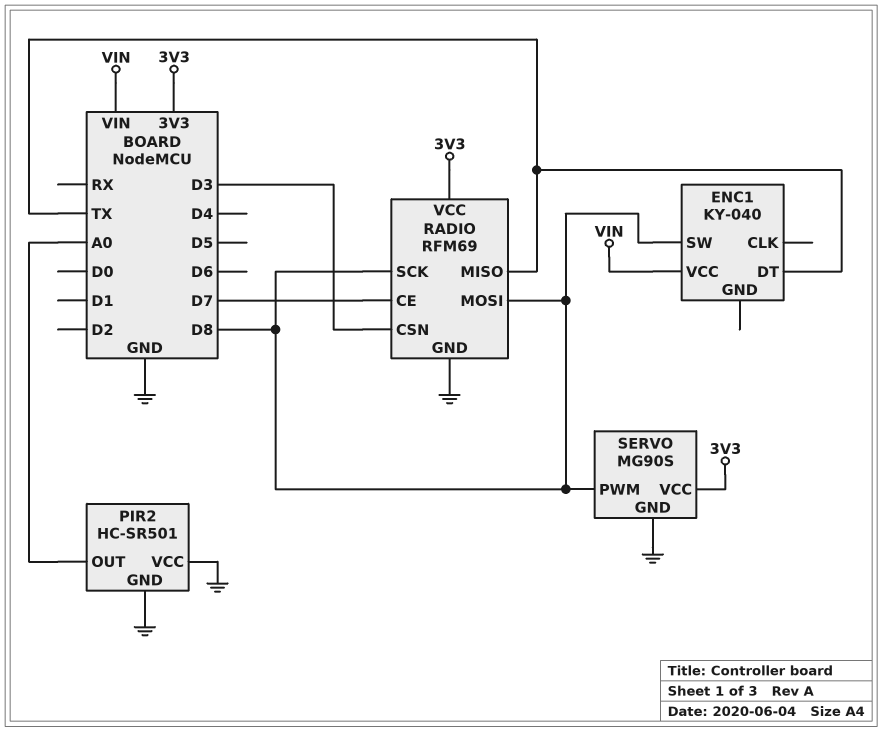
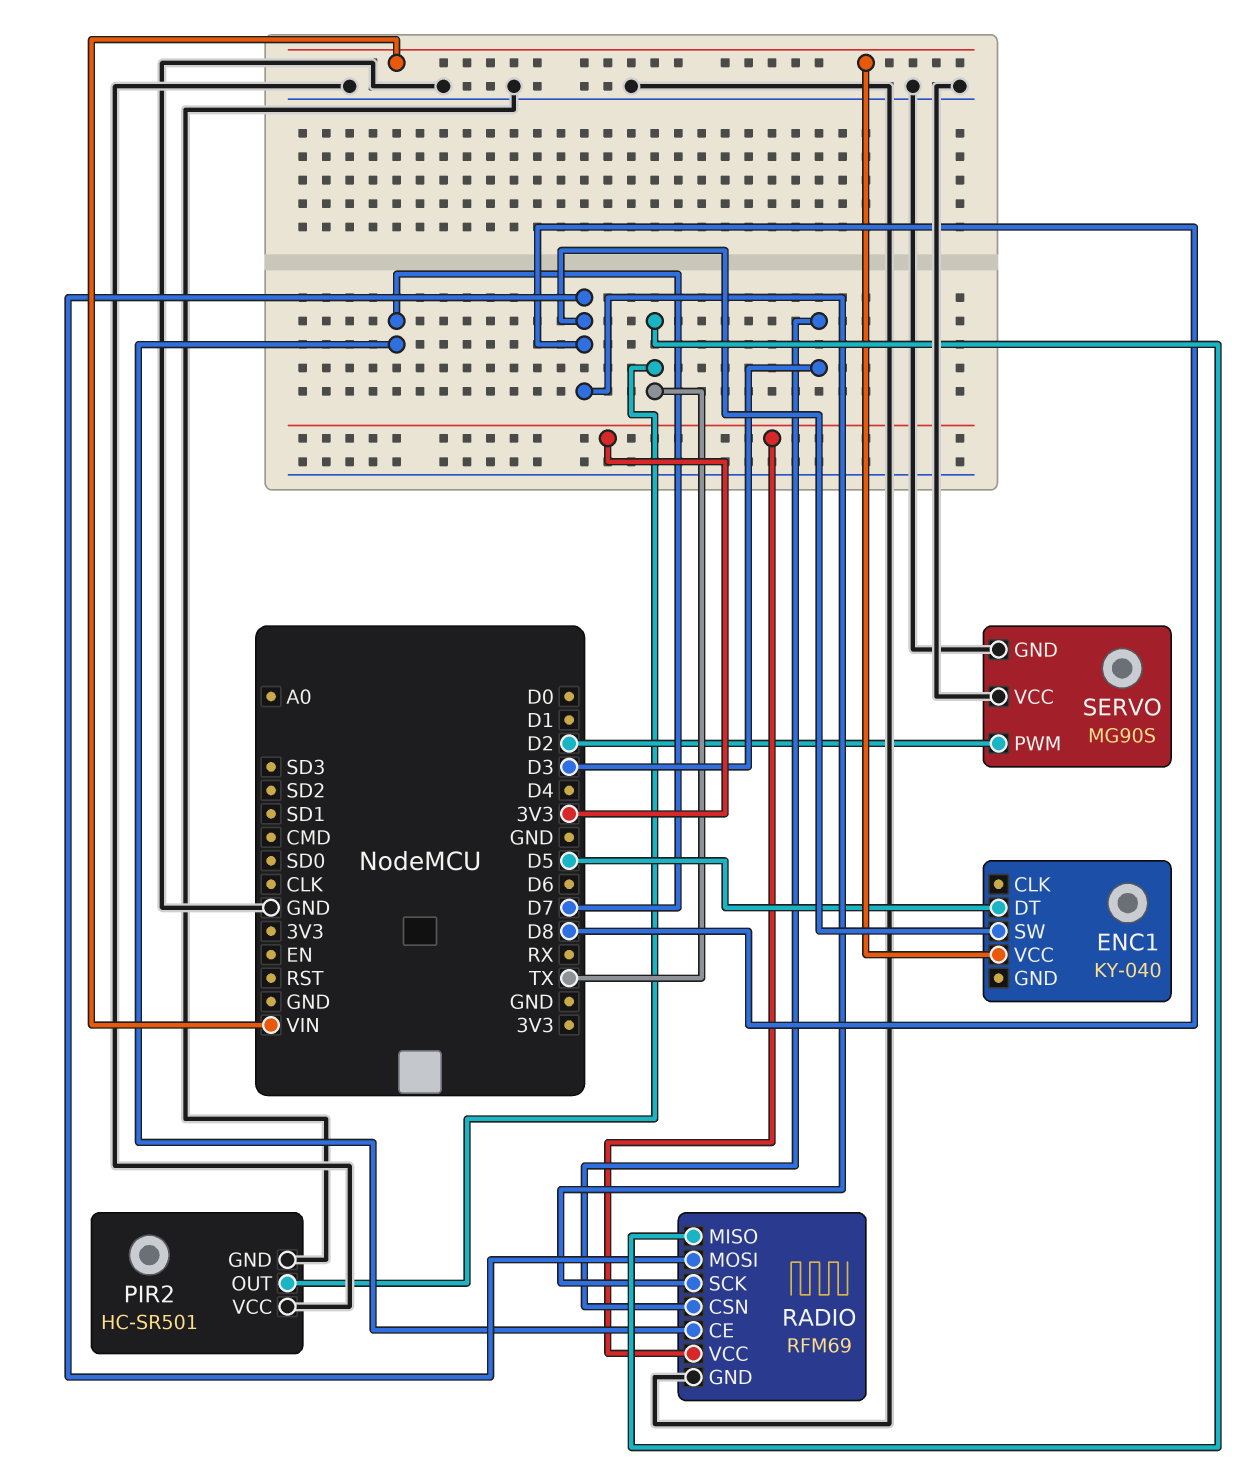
ENC1 pin DT: TX -> D5
PIR2 pin OUT: A0 -> TX
SERVO pin PWM: D8 -> D2
SERVO pin VCC: 3V3 -> GND

